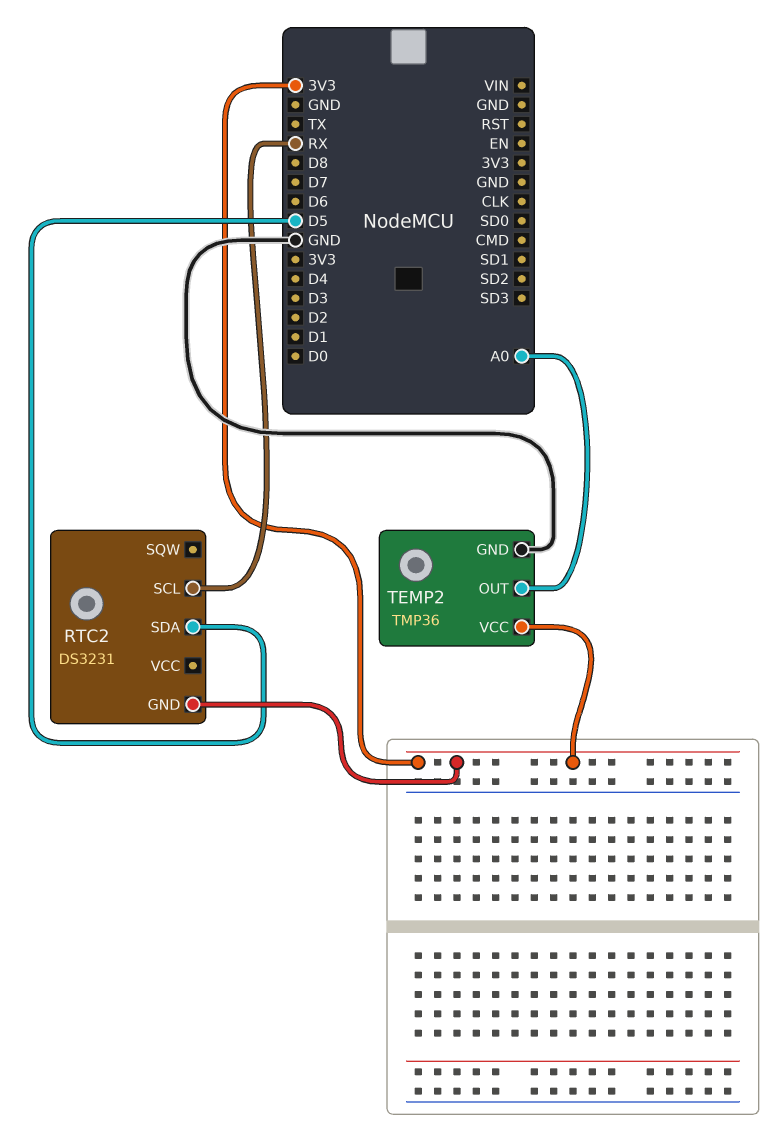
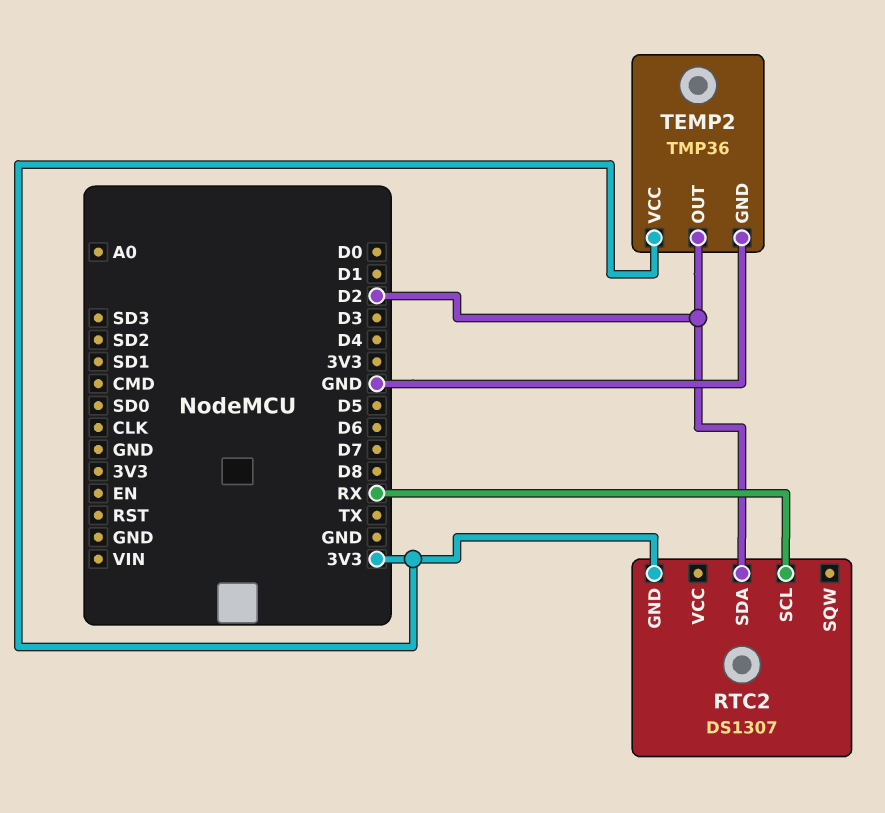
RTC2: DS3231 -> DS1307
RTC2 pin SDA: D5 -> D2
TEMP2 pin OUT: A0 -> D2

